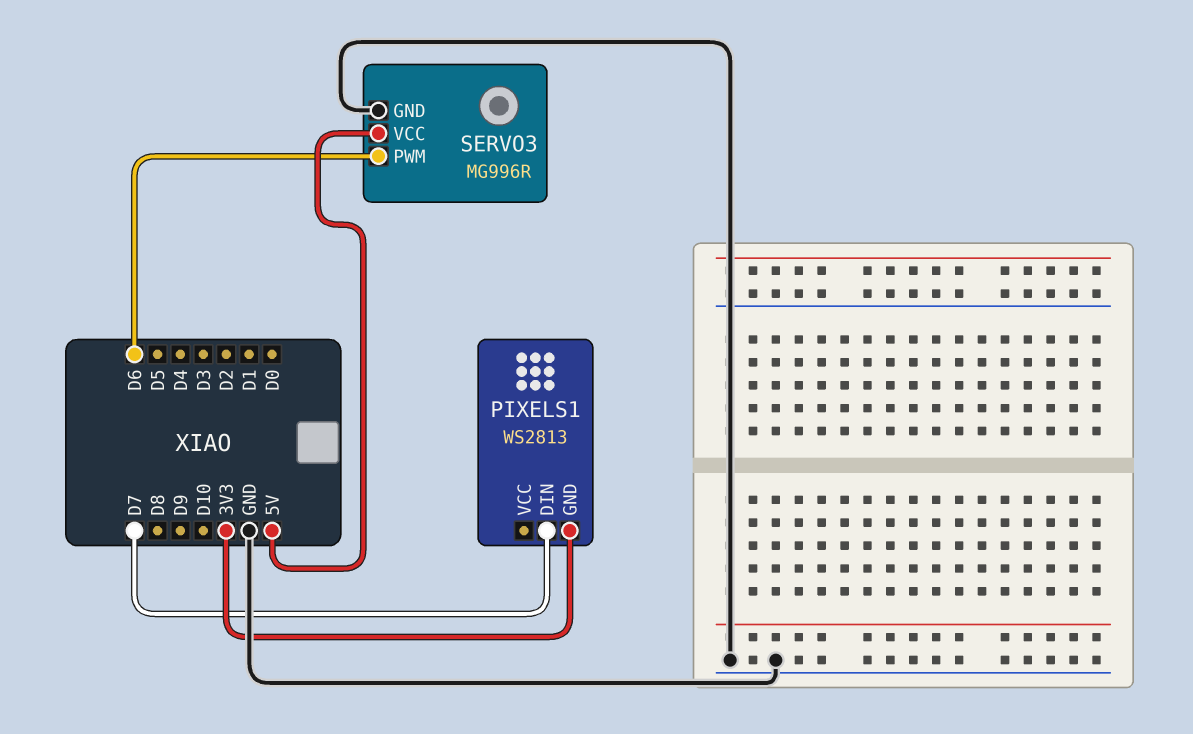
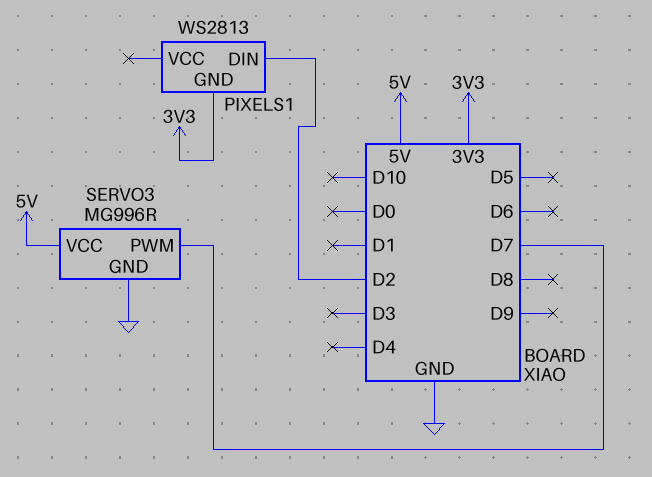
PIXELS1 pin DIN: D7 -> D2
SERVO3 pin PWM: D6 -> D7

